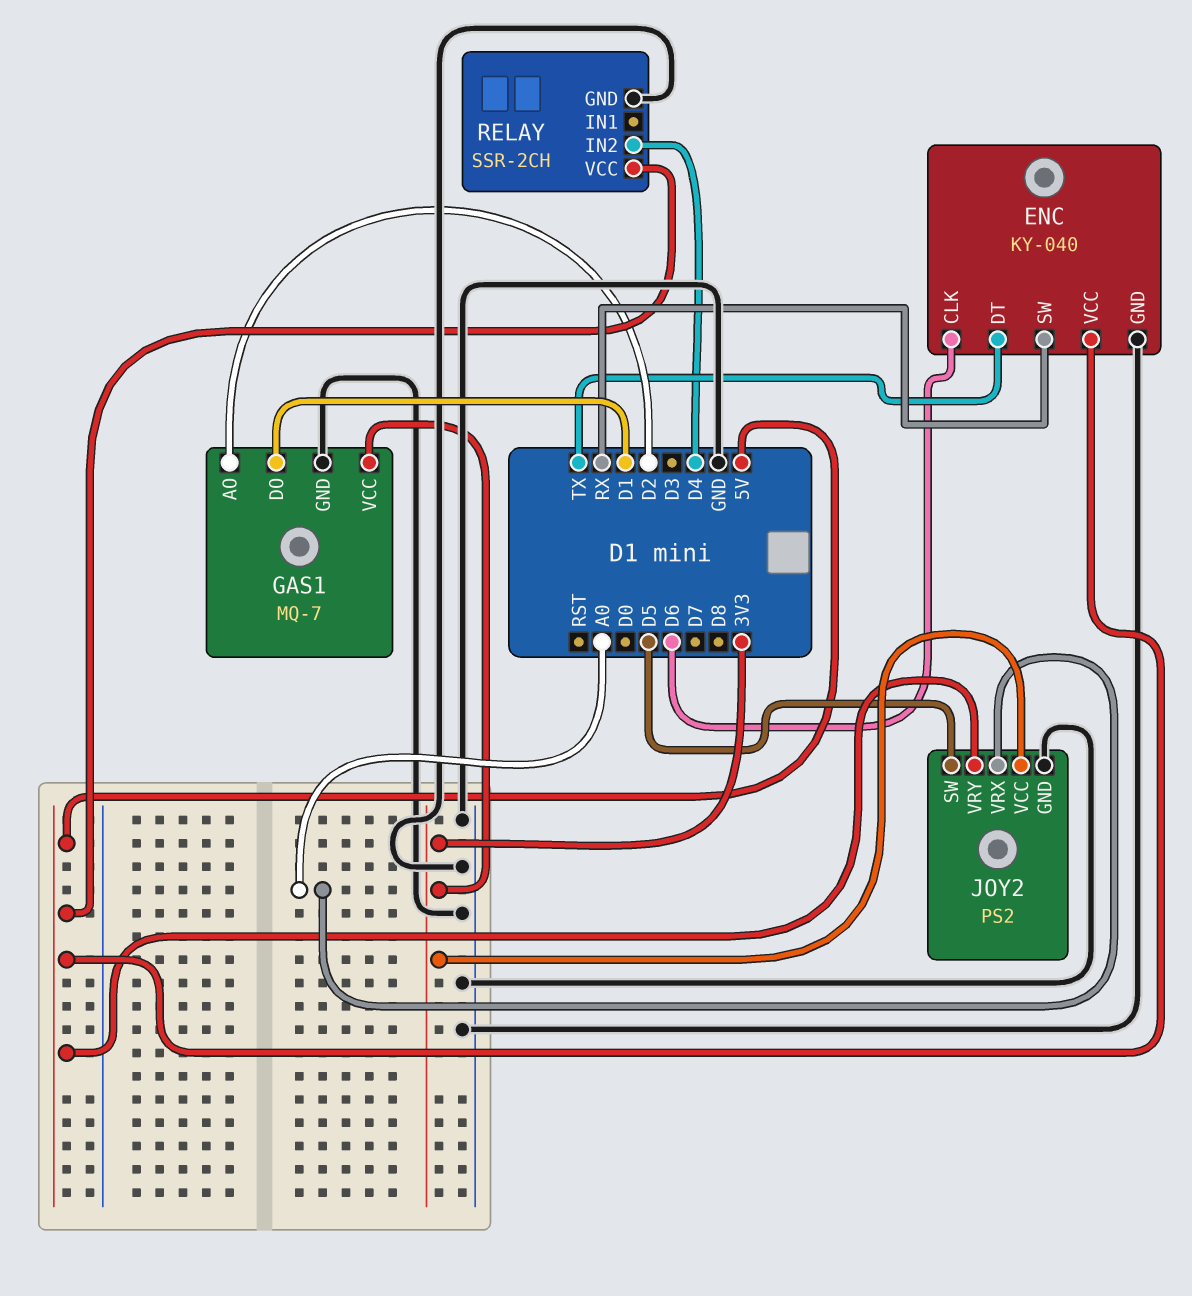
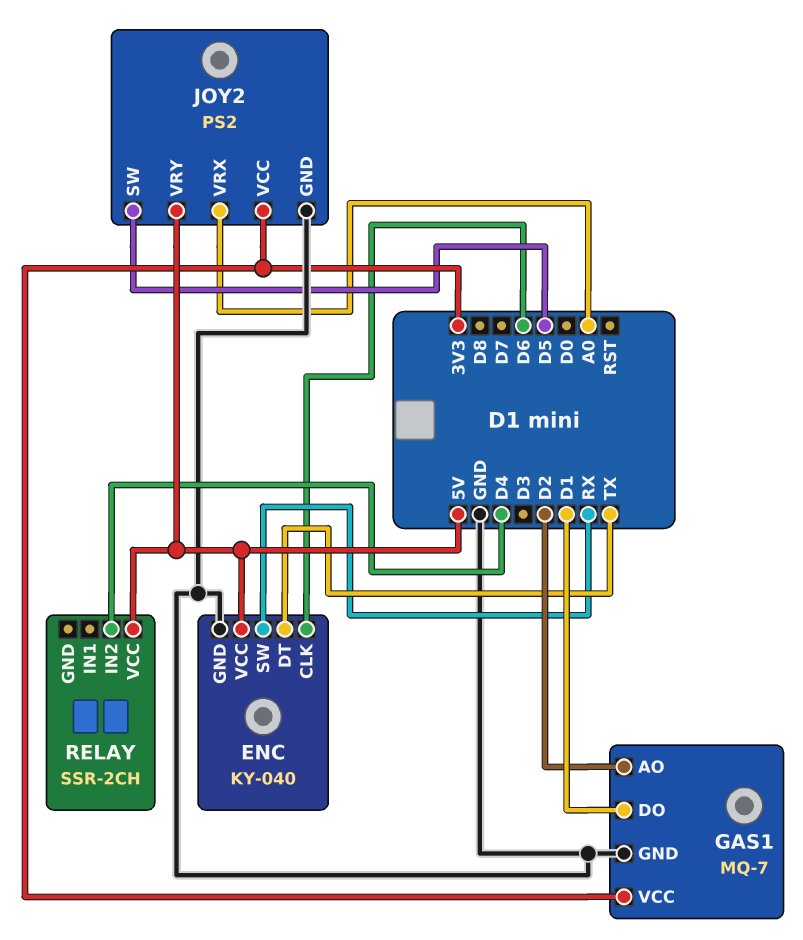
RELAY pin GND: GND -> none

